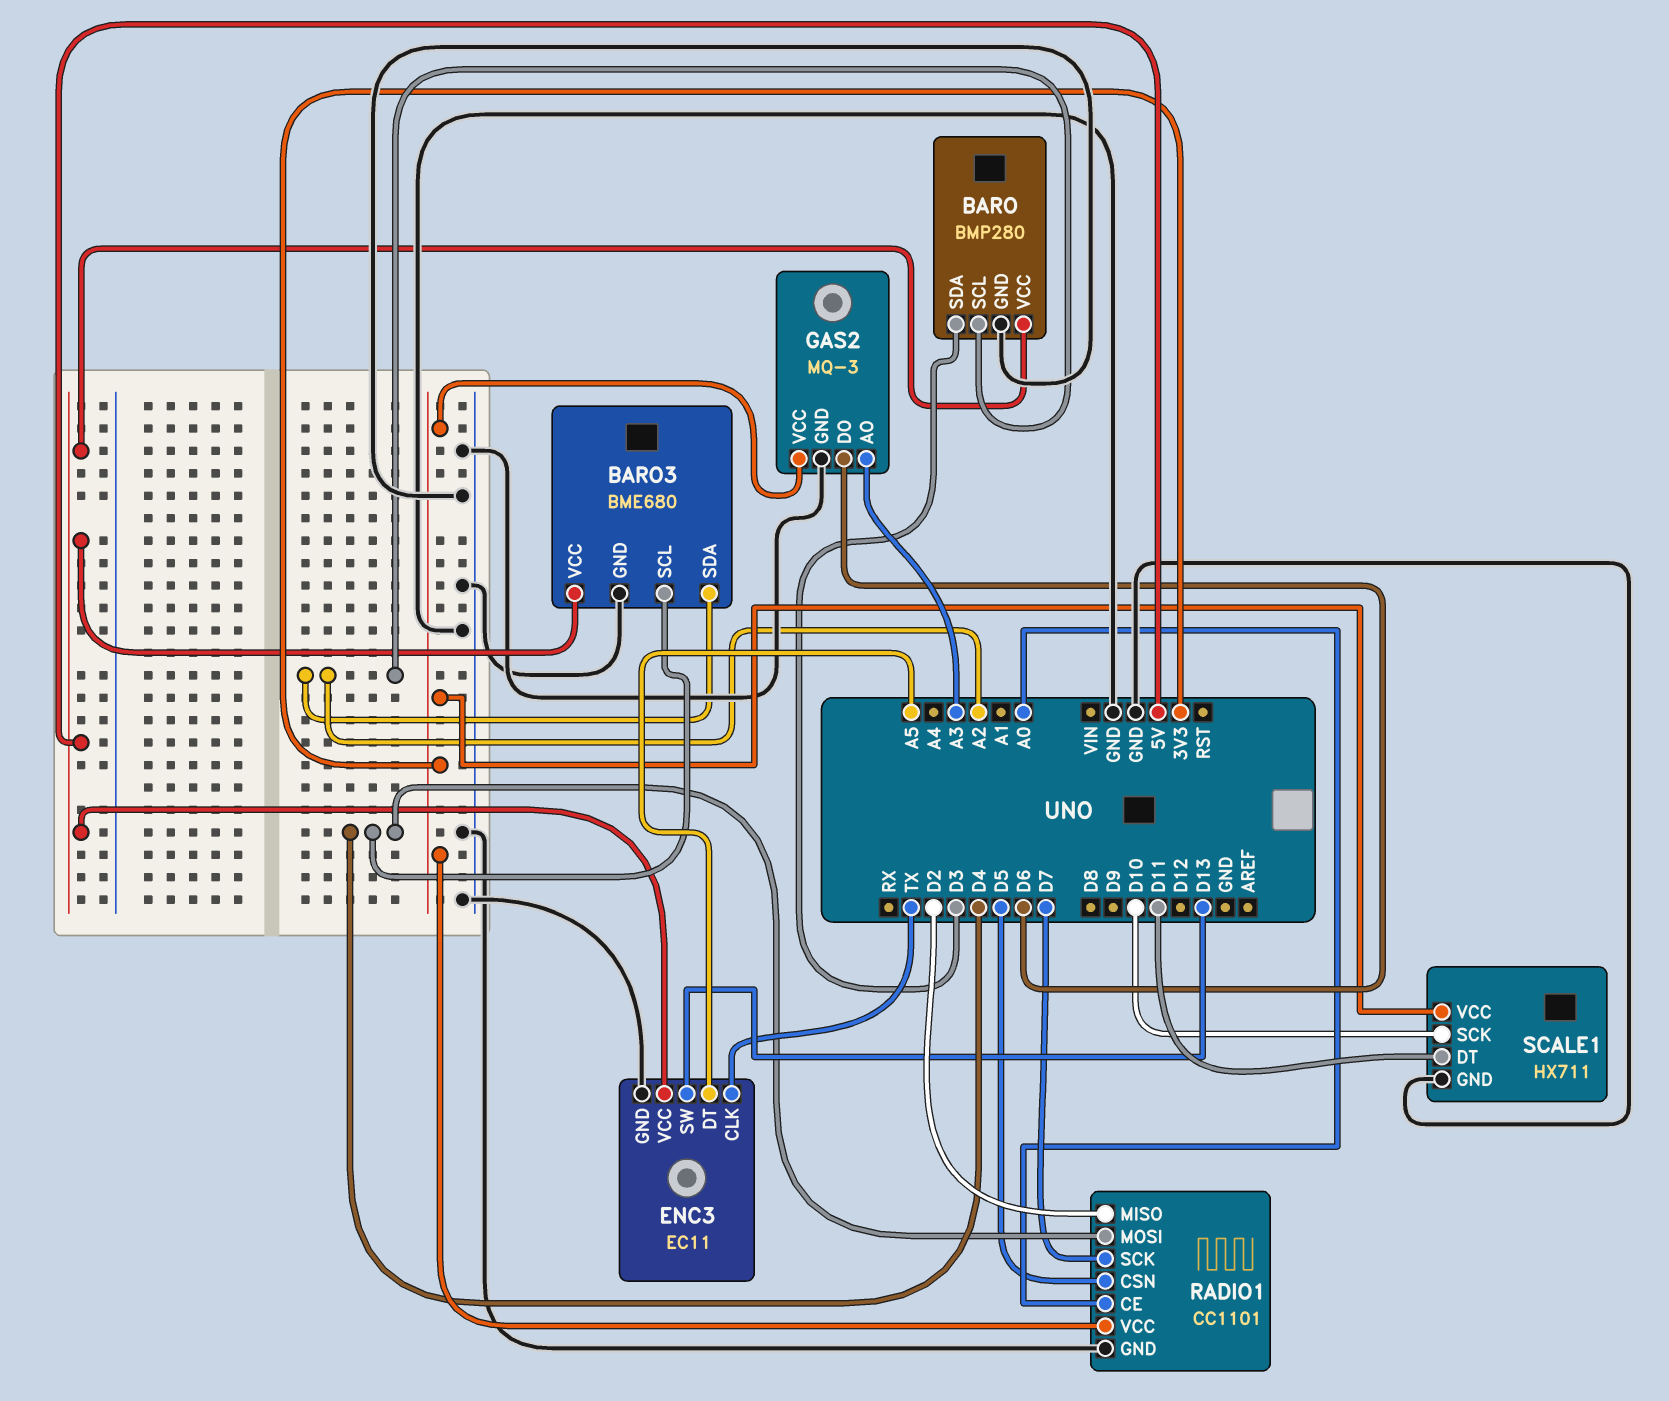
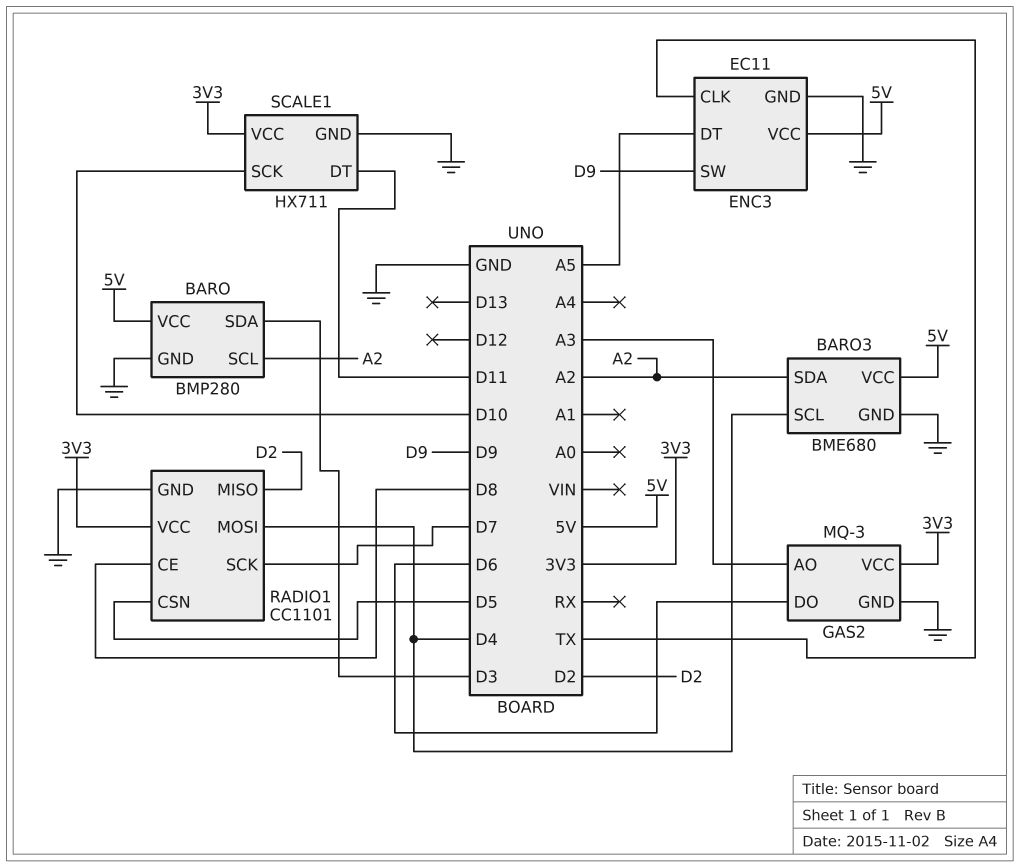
ENC3 pin SW: D13 -> D9
RADIO1 pin CE: A0 -> D8

